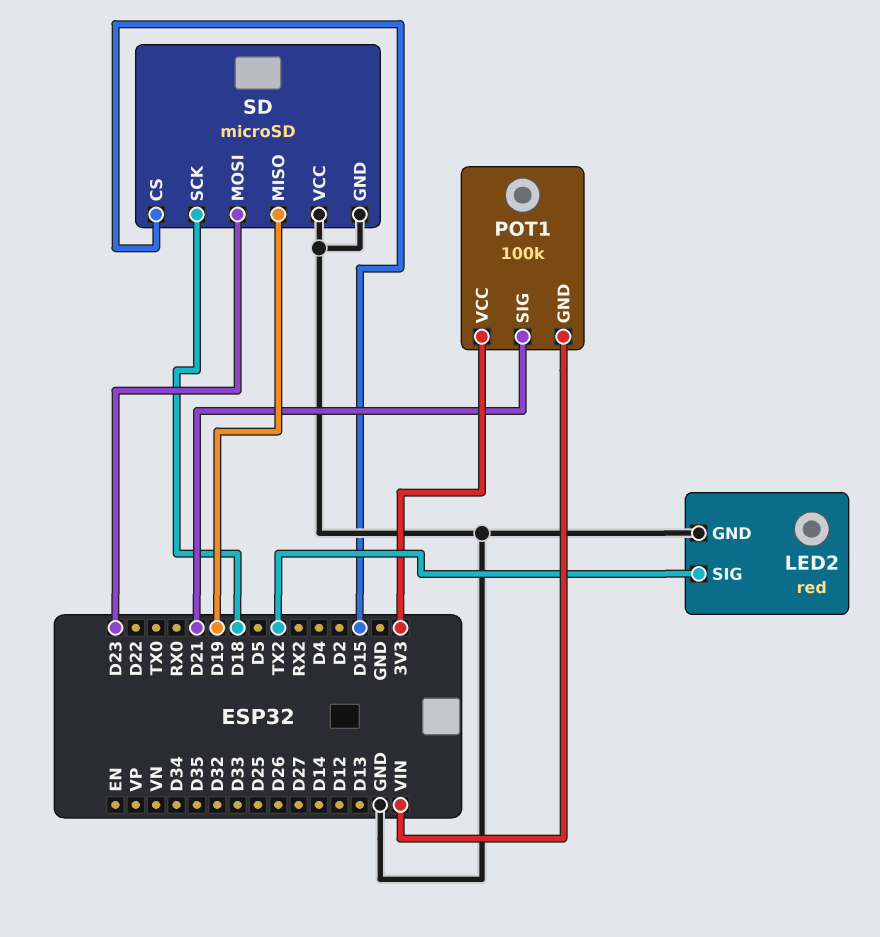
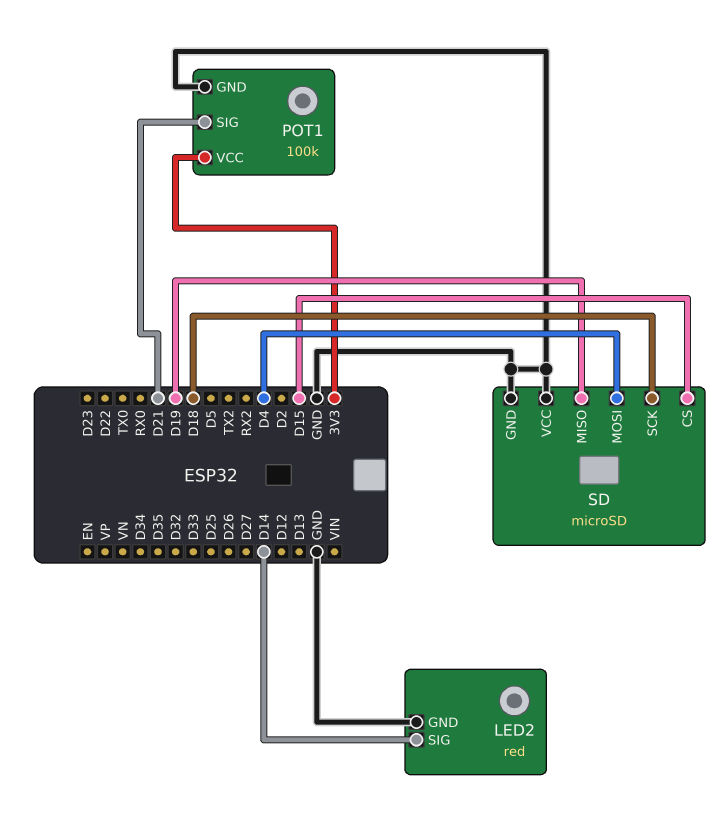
LED2 pin SIG: TX2 -> D14
POT1 pin GND: VIN -> GND
SD pin MOSI: D23 -> D4

